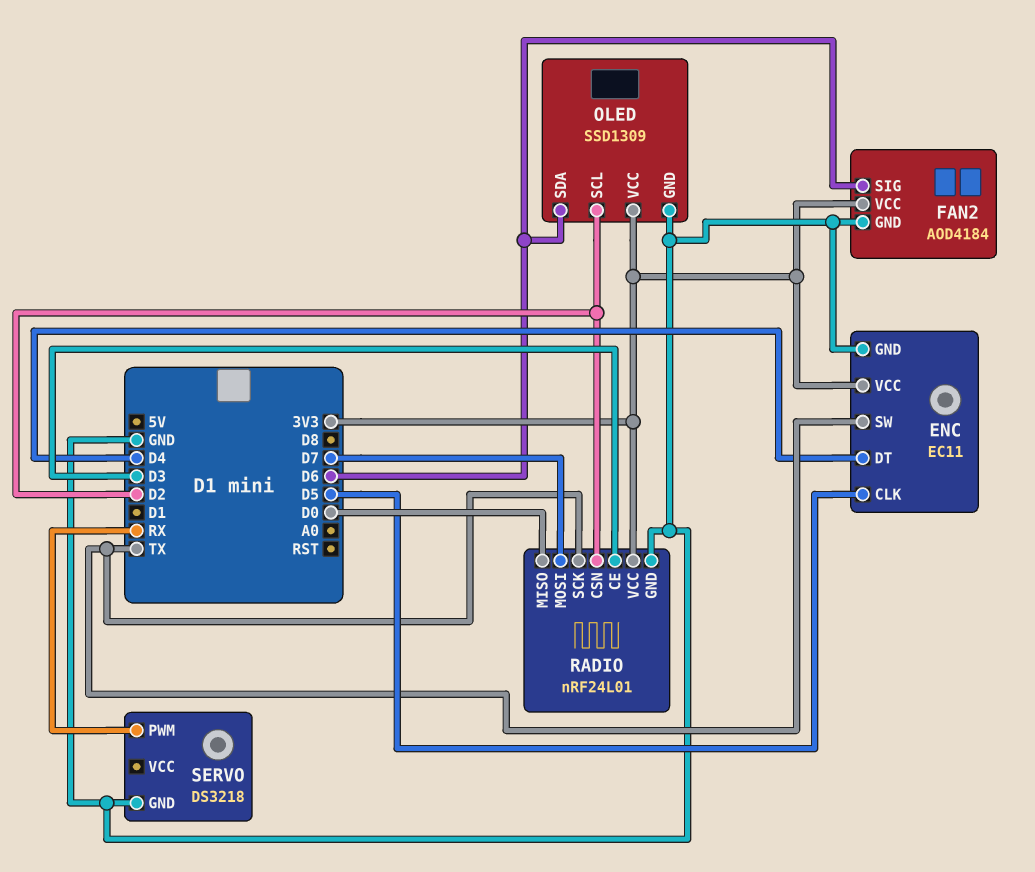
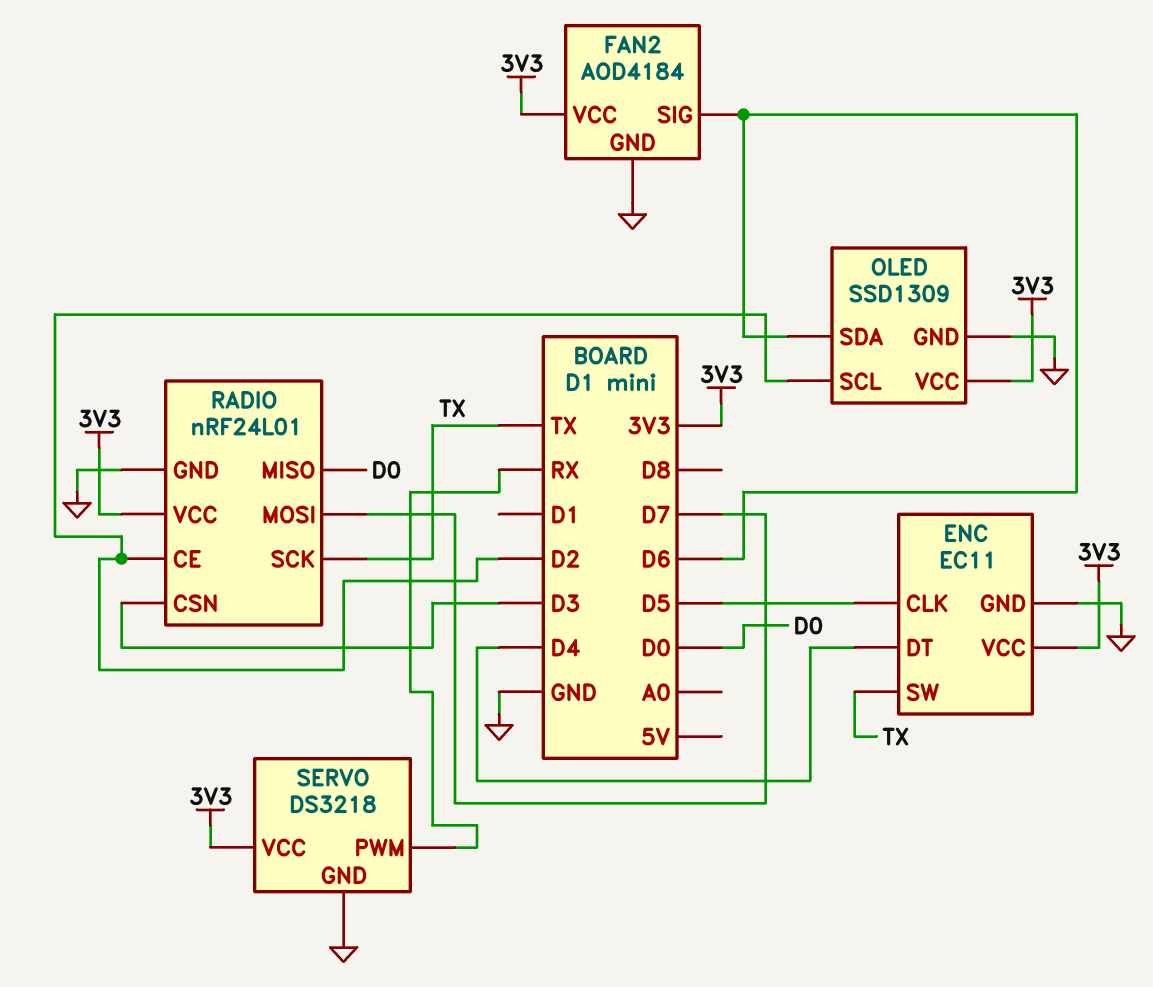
RADIO pin CE: D3 -> D2
RADIO pin CSN: D2 -> D3
SERVO pin VCC: none -> 3V3

